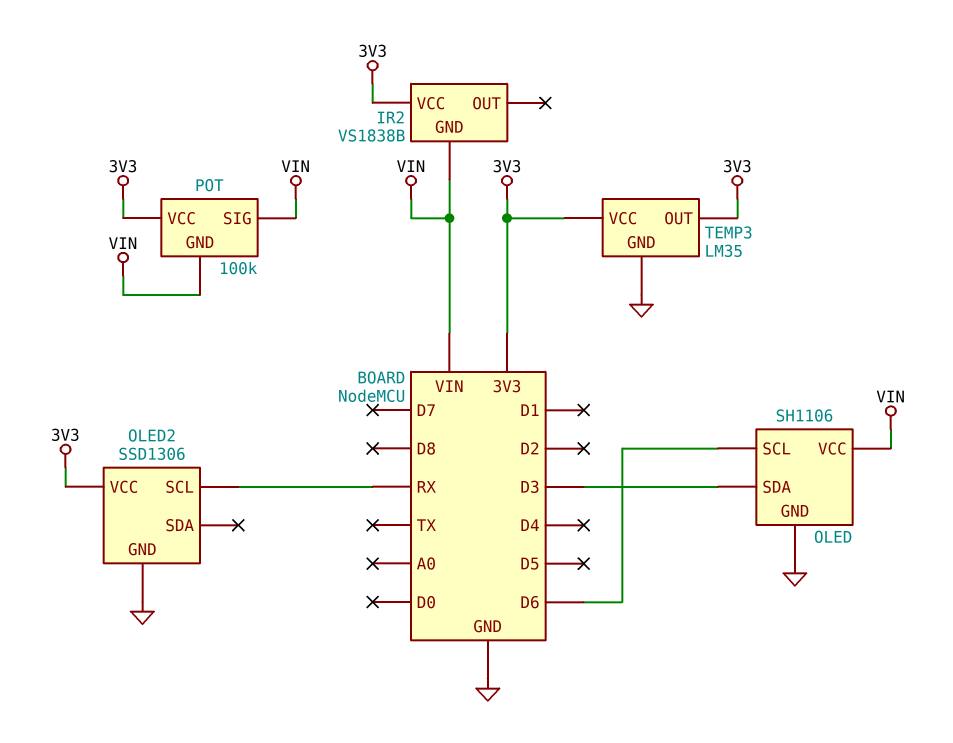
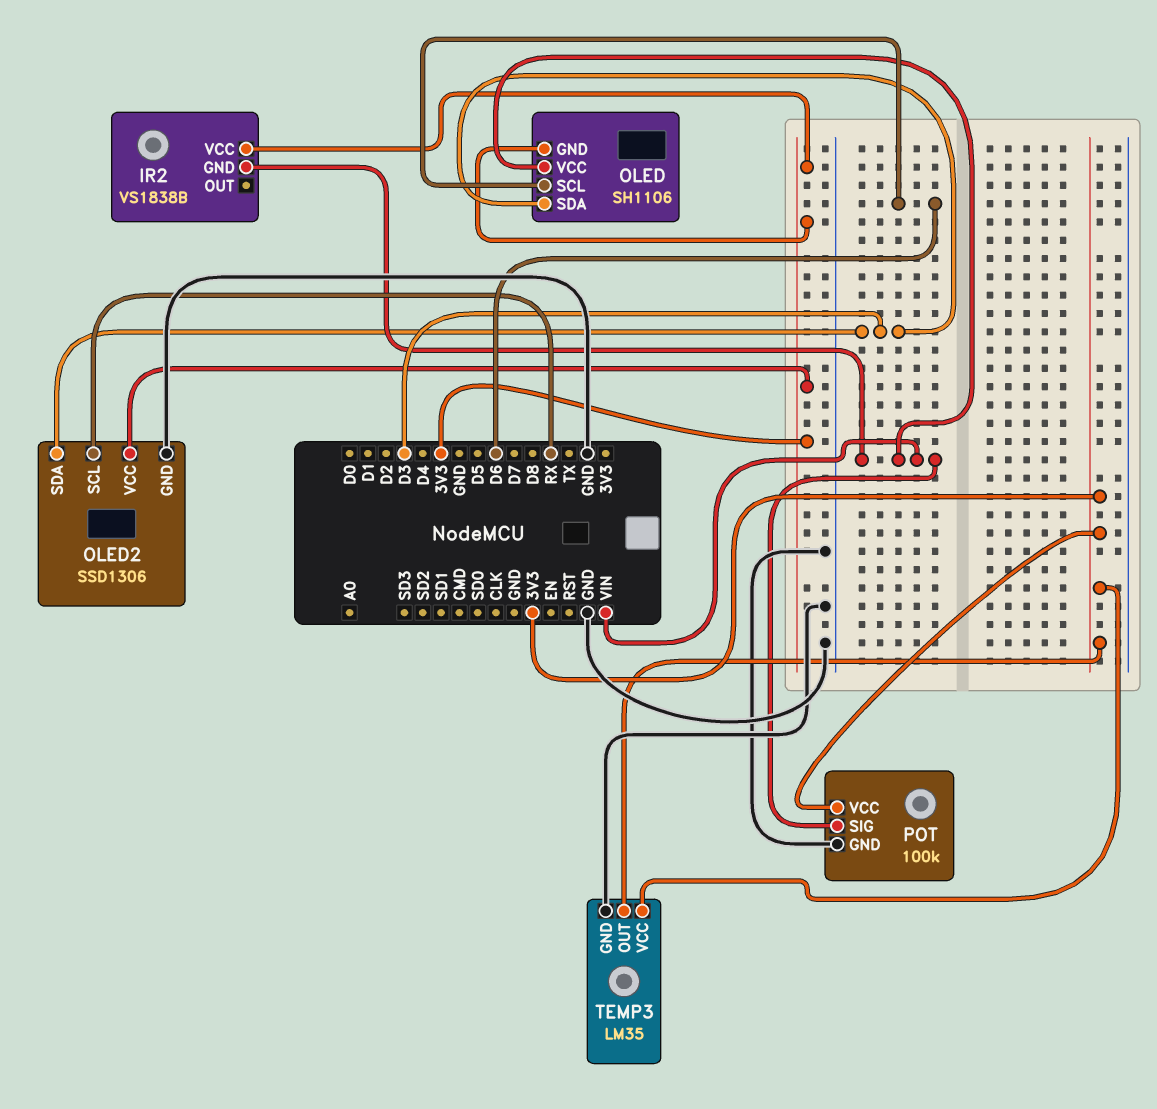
OLED pin GND: GND -> 3V3
OLED2 pin SDA: none -> D3
POT pin GND: VIN -> GND

